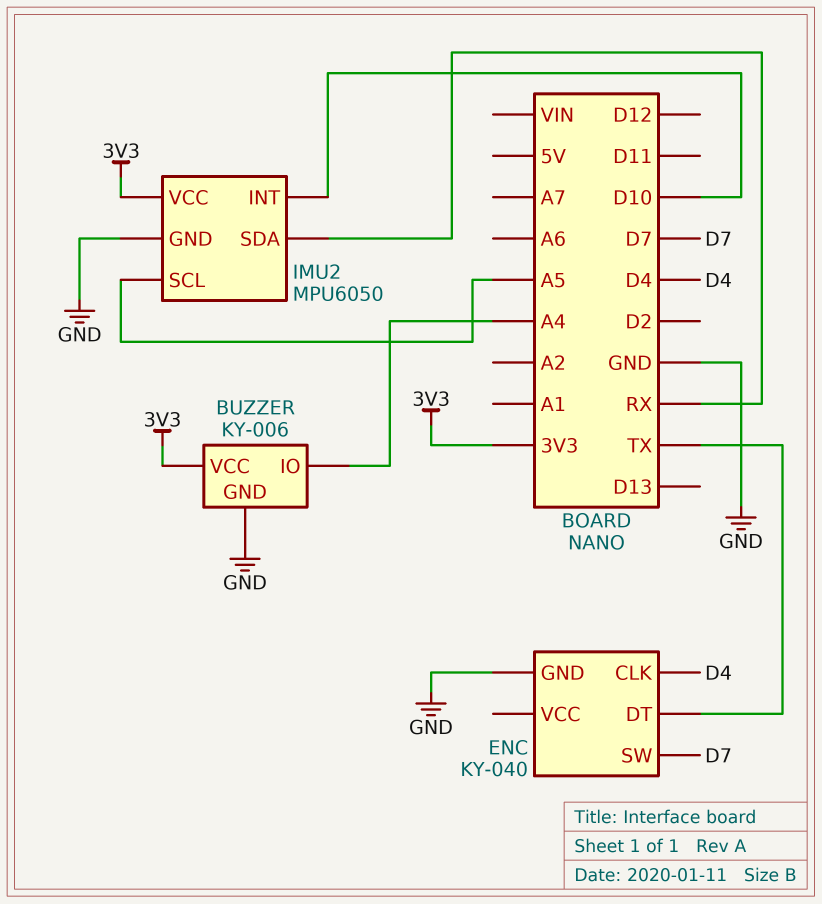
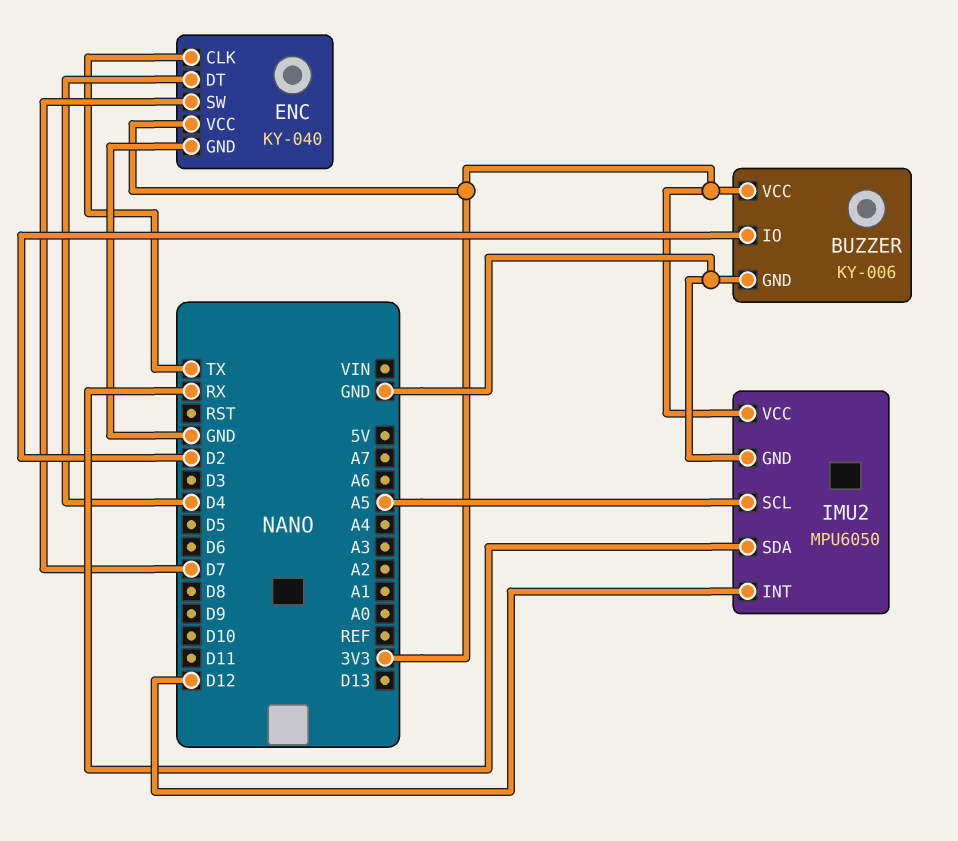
BUZZER pin IO: A4 -> D2
ENC pin CLK: D4 -> TX
ENC pin DT: TX -> D4
ENC pin VCC: none -> 3V3
IMU2 pin INT: D10 -> D12

